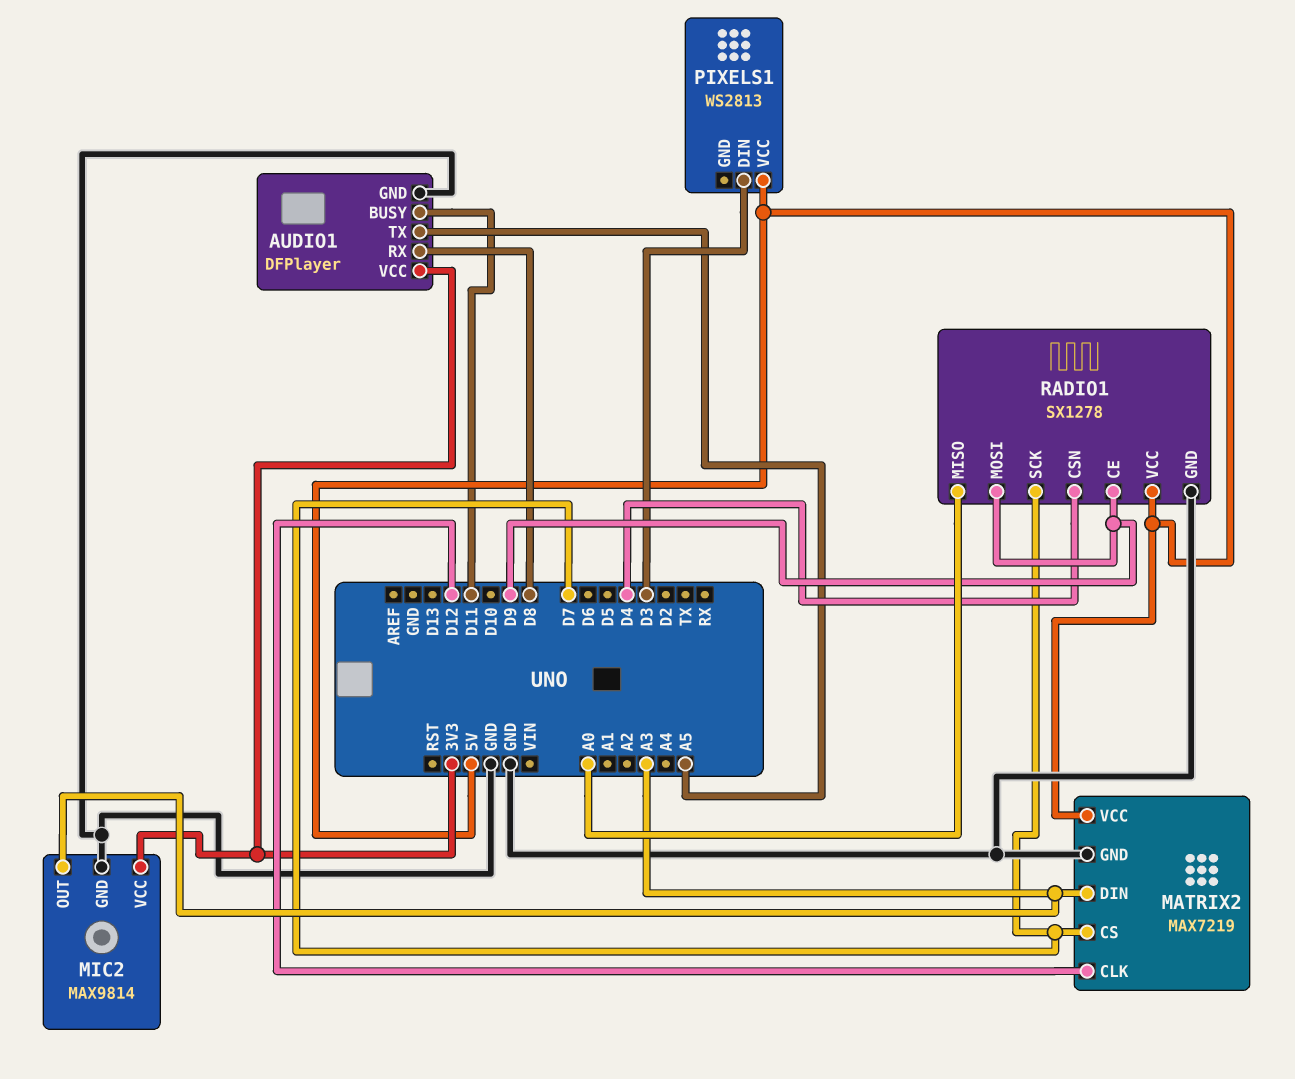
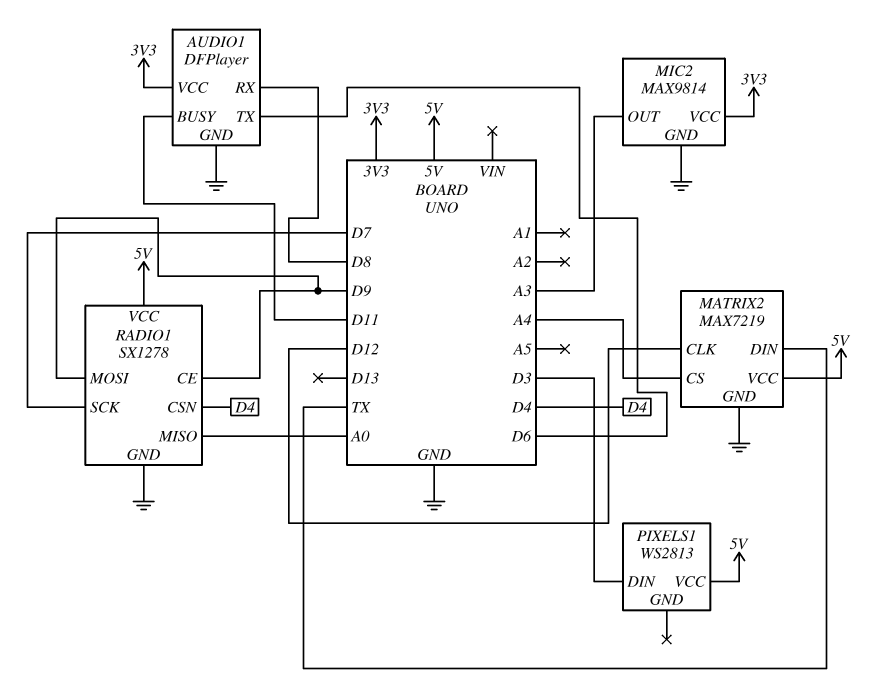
AUDIO1 pin TX: A5 -> D6
MATRIX2 pin CS: D7 -> A4
MATRIX2 pin DIN: A3 -> TX

